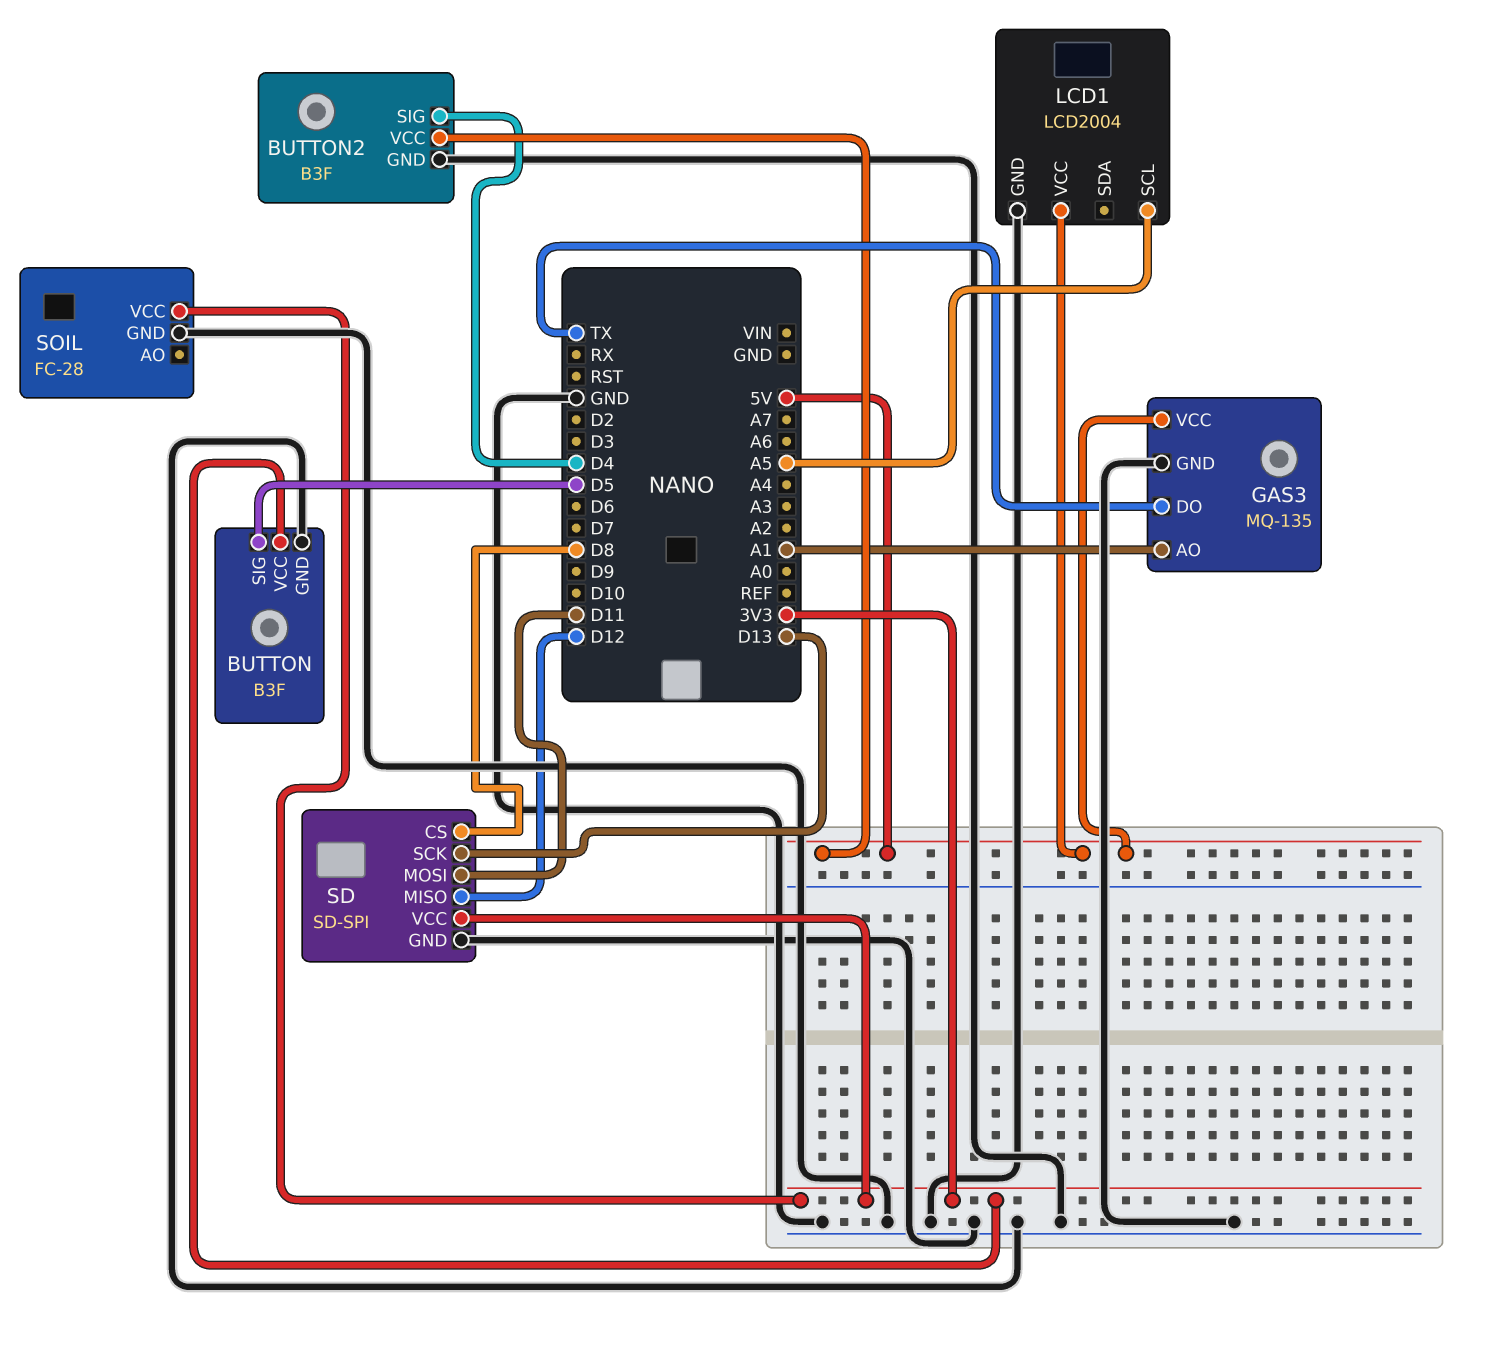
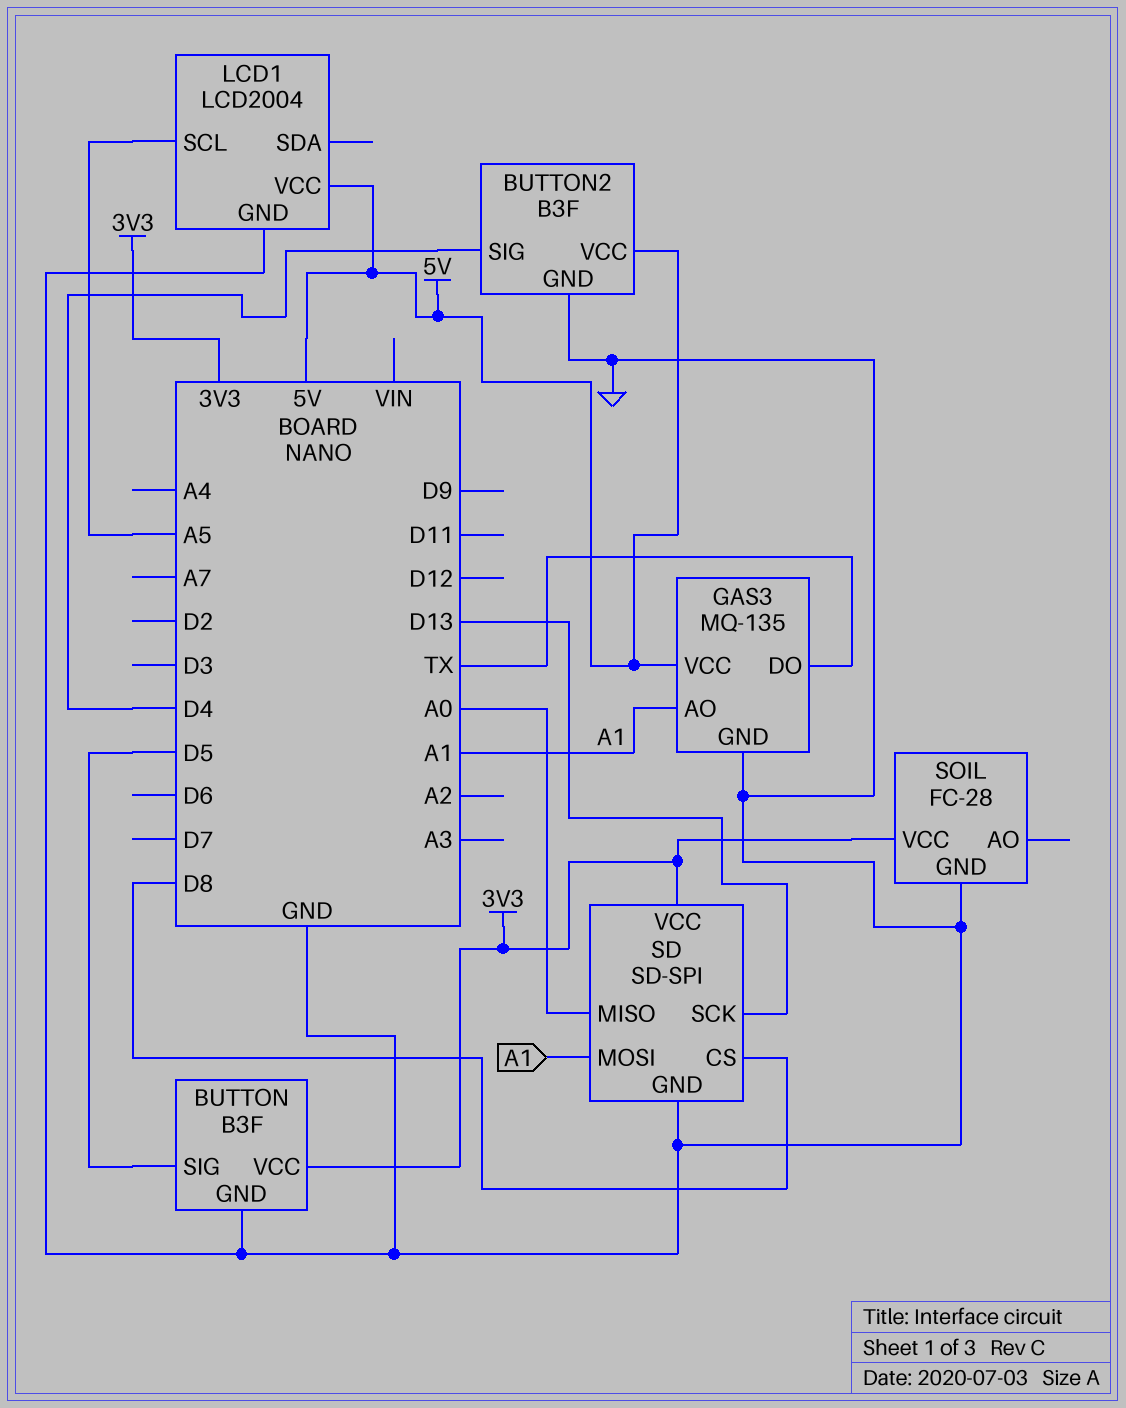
SD pin MISO: D12 -> A0
SD pin MOSI: D11 -> A1

